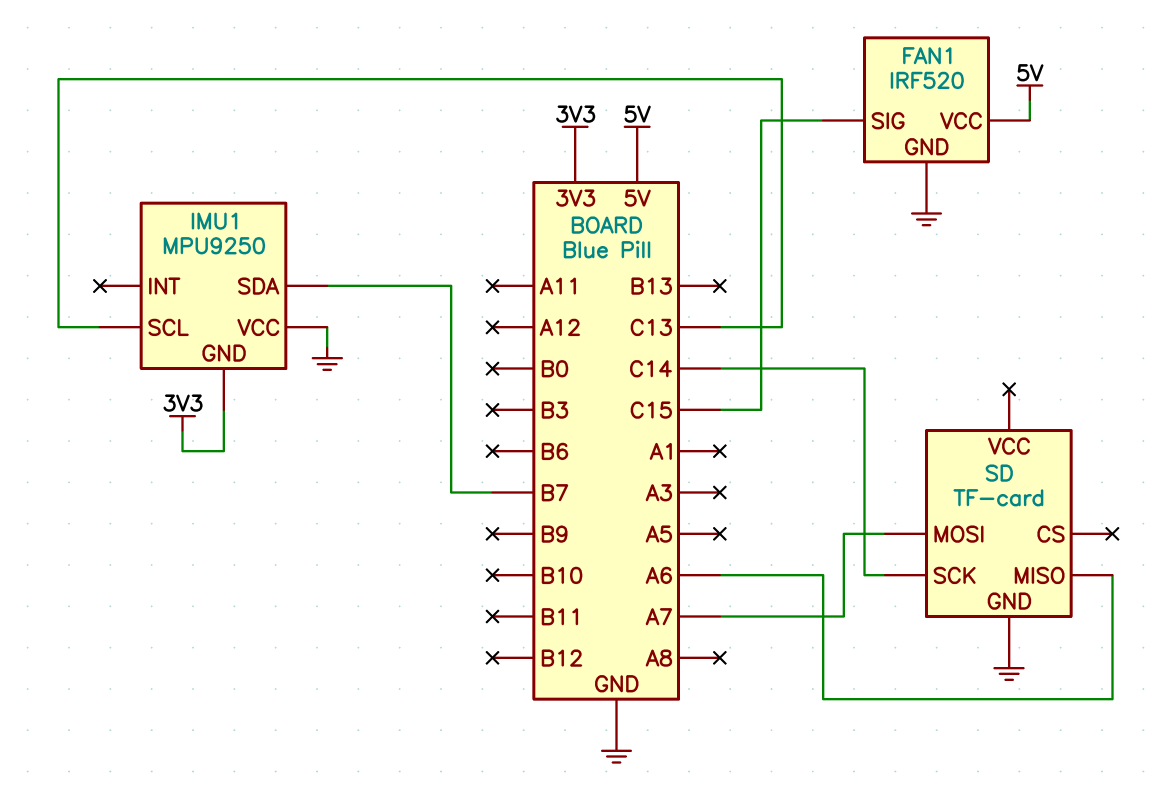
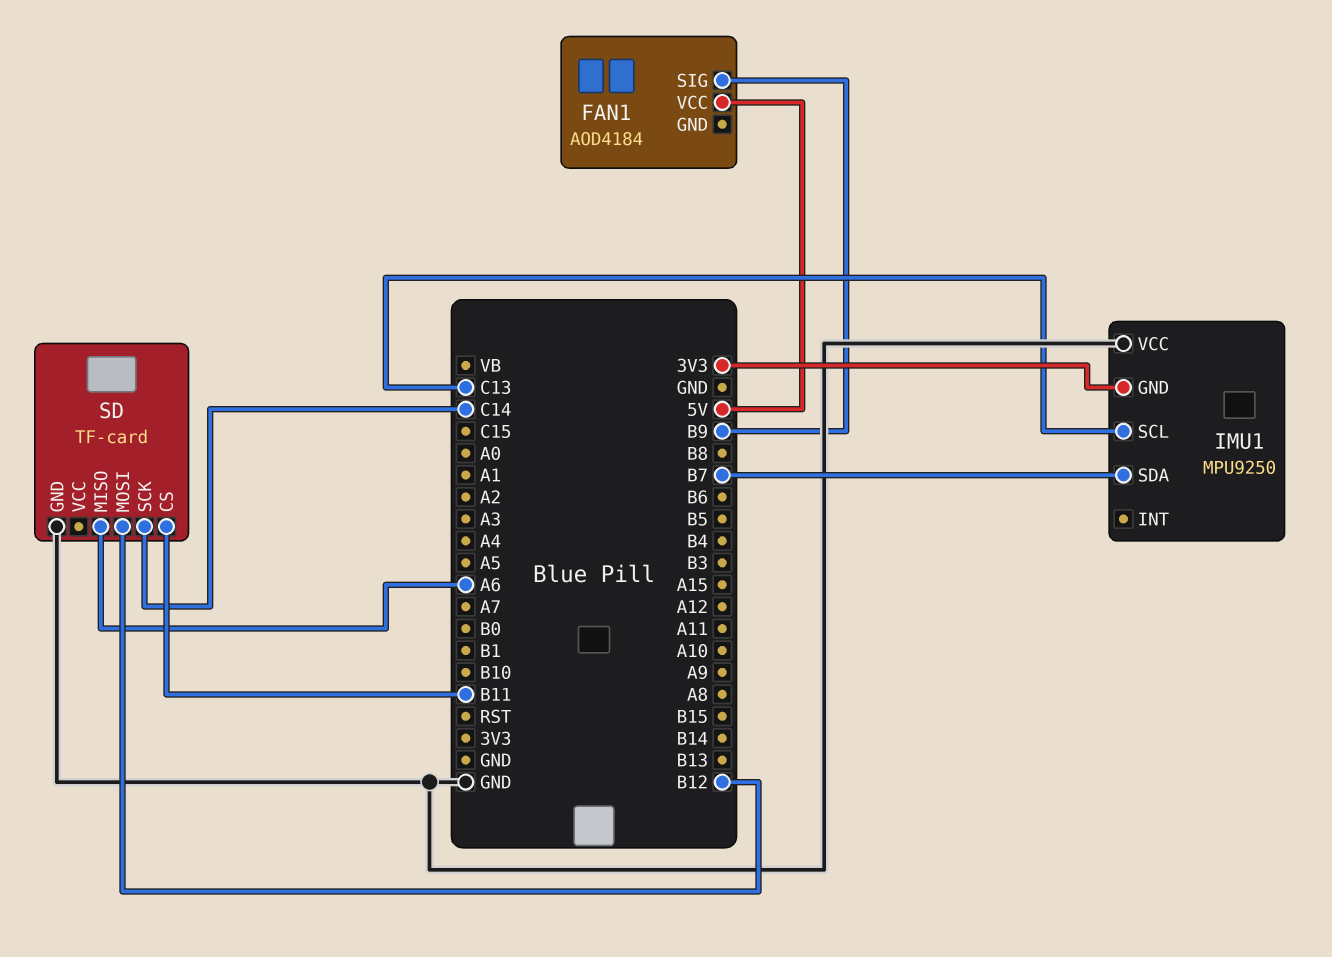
FAN1: IRF520 -> AOD4184
FAN1 pin GND: GND -> none
FAN1 pin SIG: C15 -> B9
SD pin CS: none -> B11
SD pin MOSI: A7 -> B12

